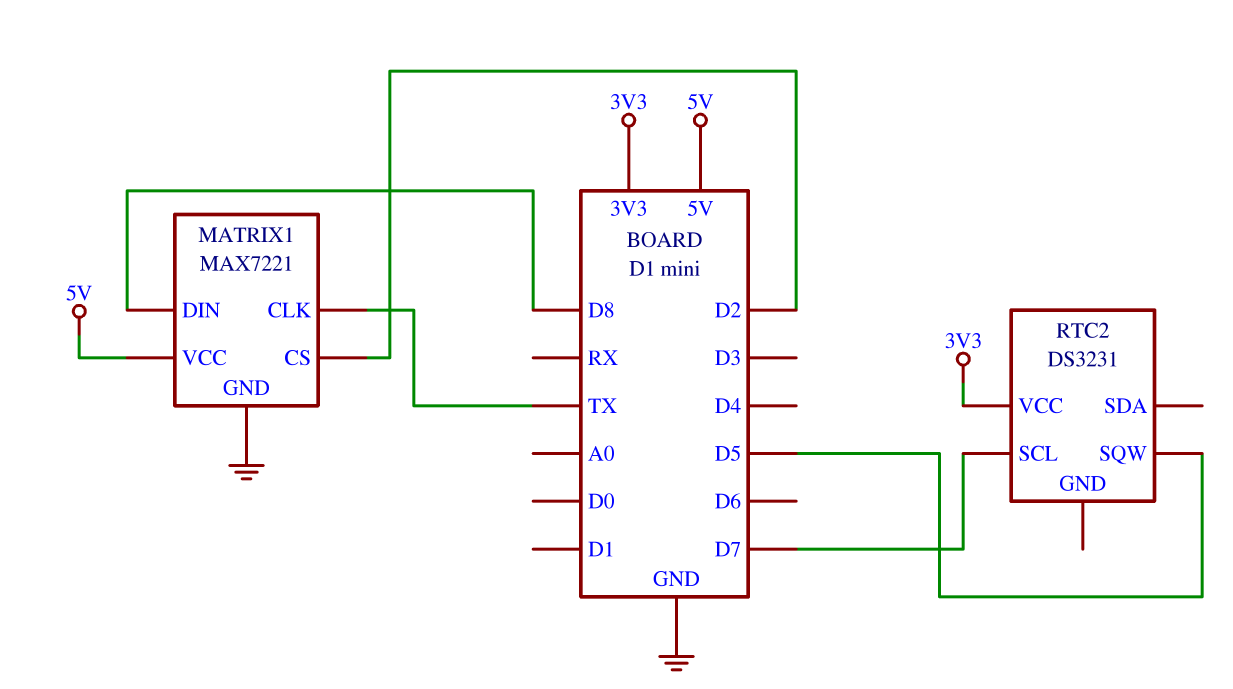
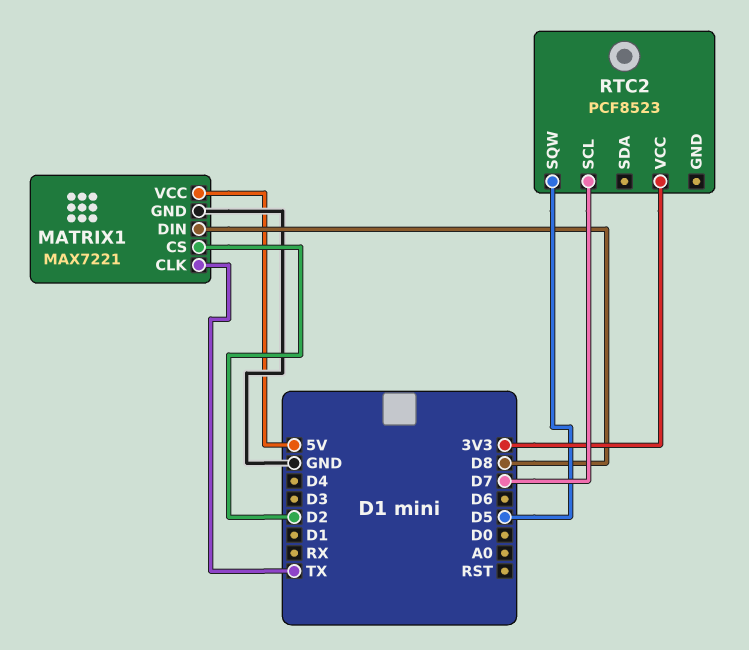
RTC2: DS3231 -> PCF8523

